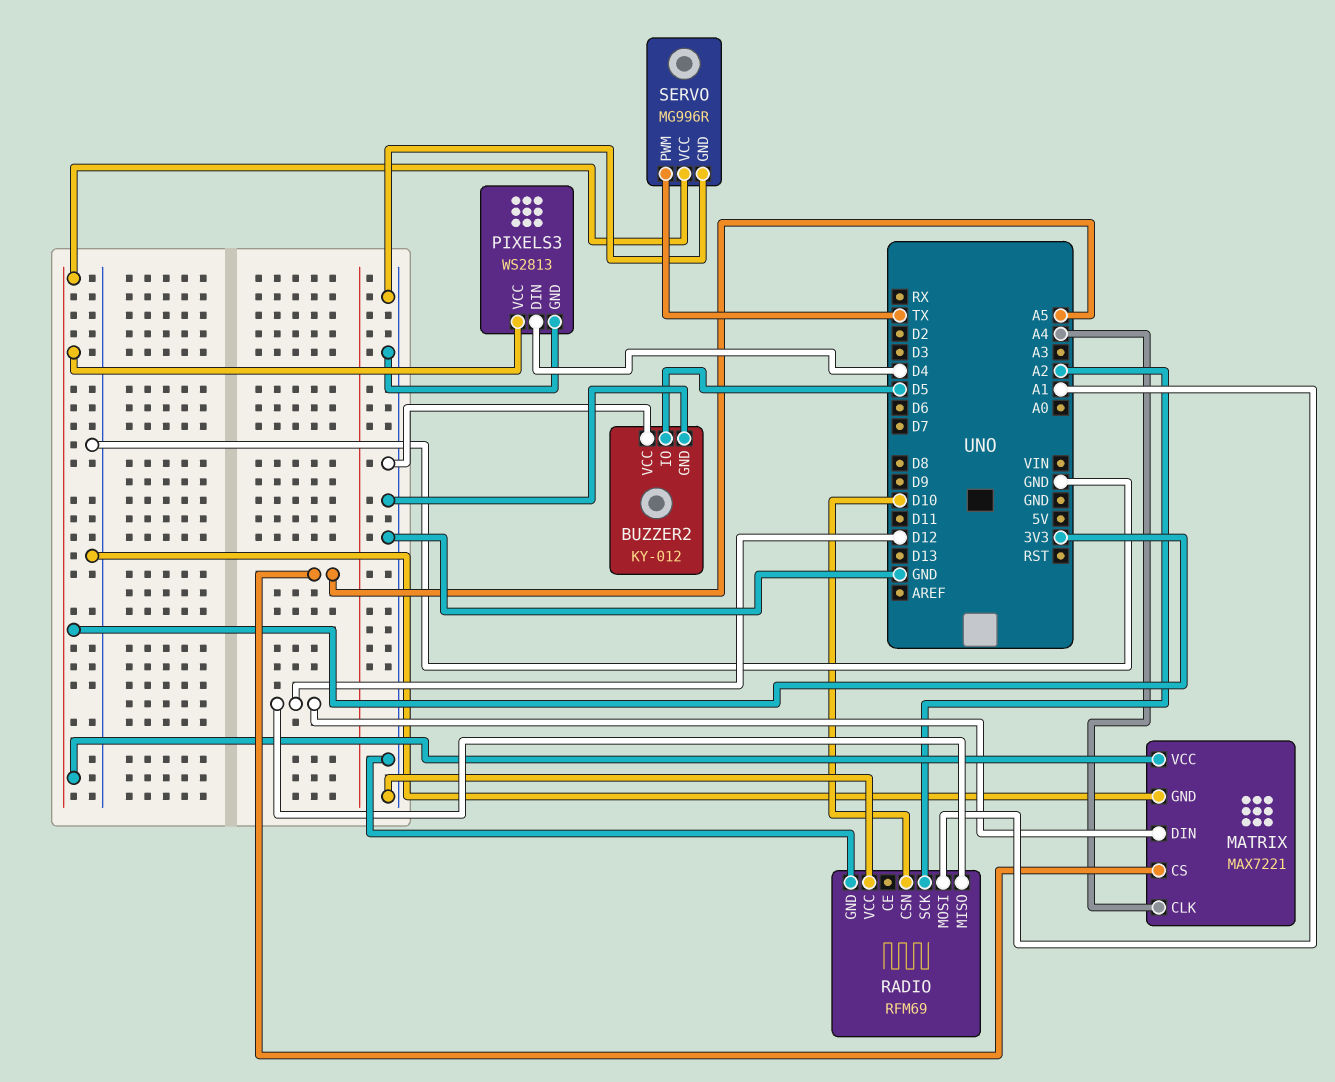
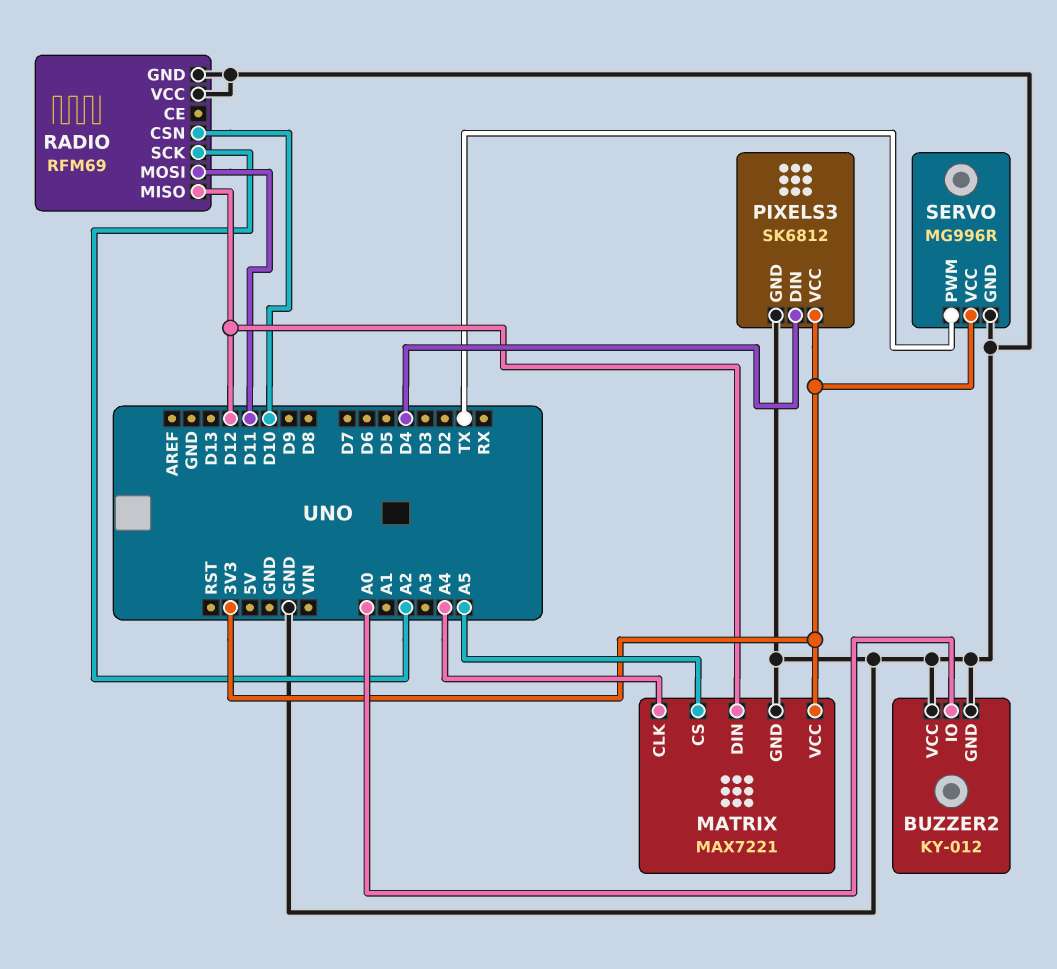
BUZZER2 pin IO: D5 -> A0
PIXELS3: WS2813 -> SK6812
RADIO pin MOSI: A1 -> D11

